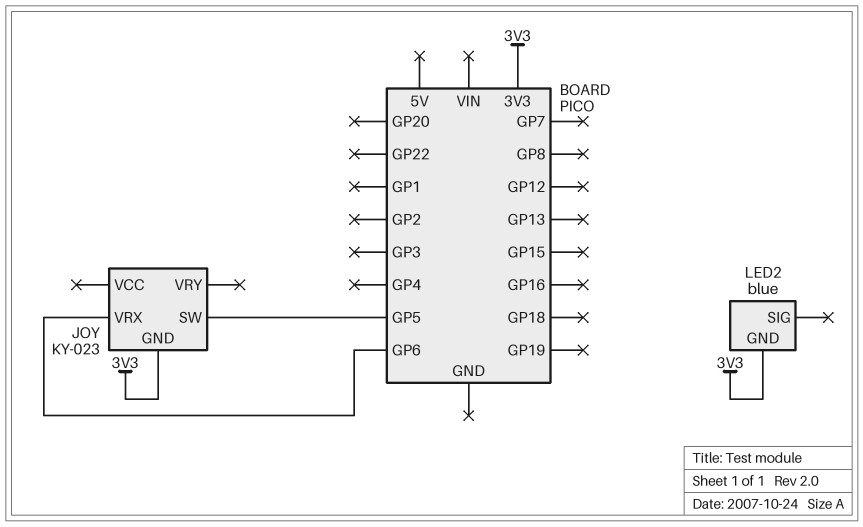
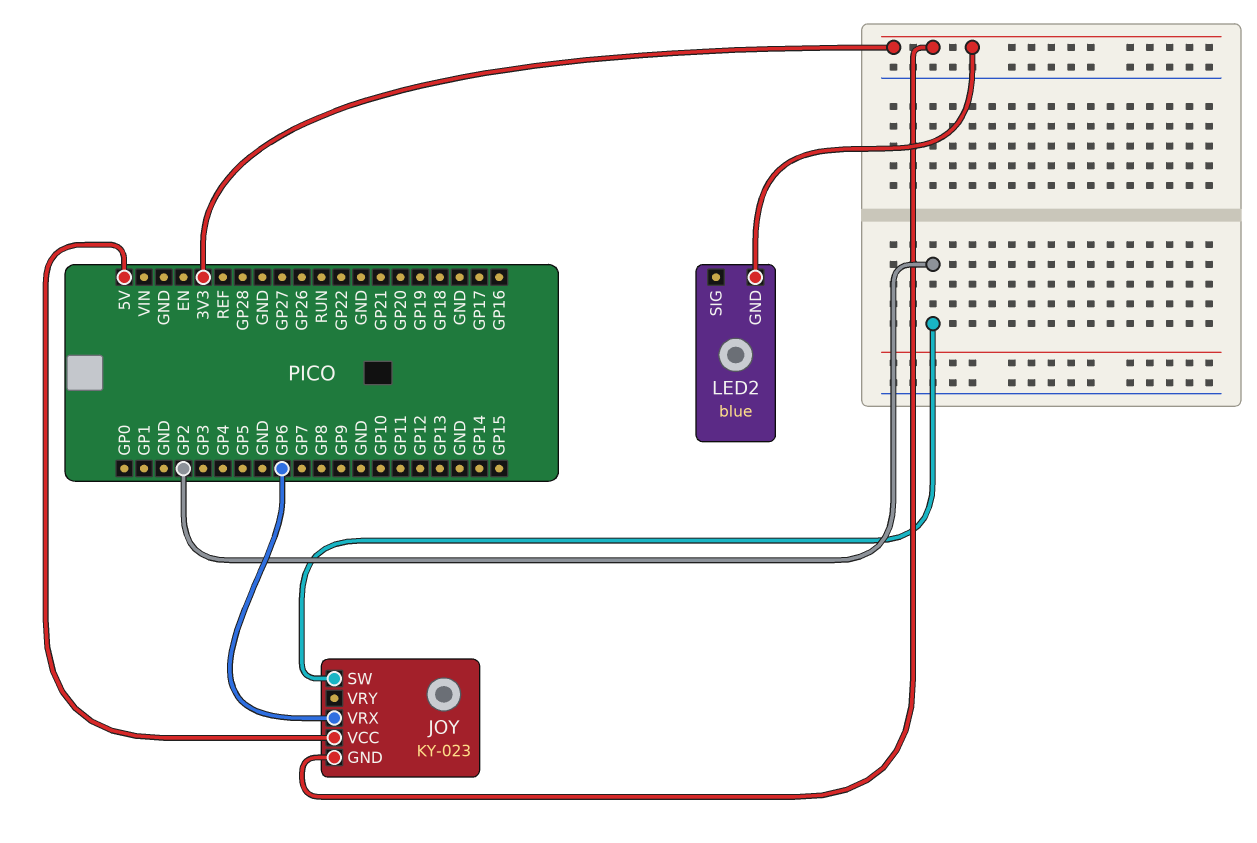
JOY pin SW: GP5 -> GP2
JOY pin VCC: none -> 5V

